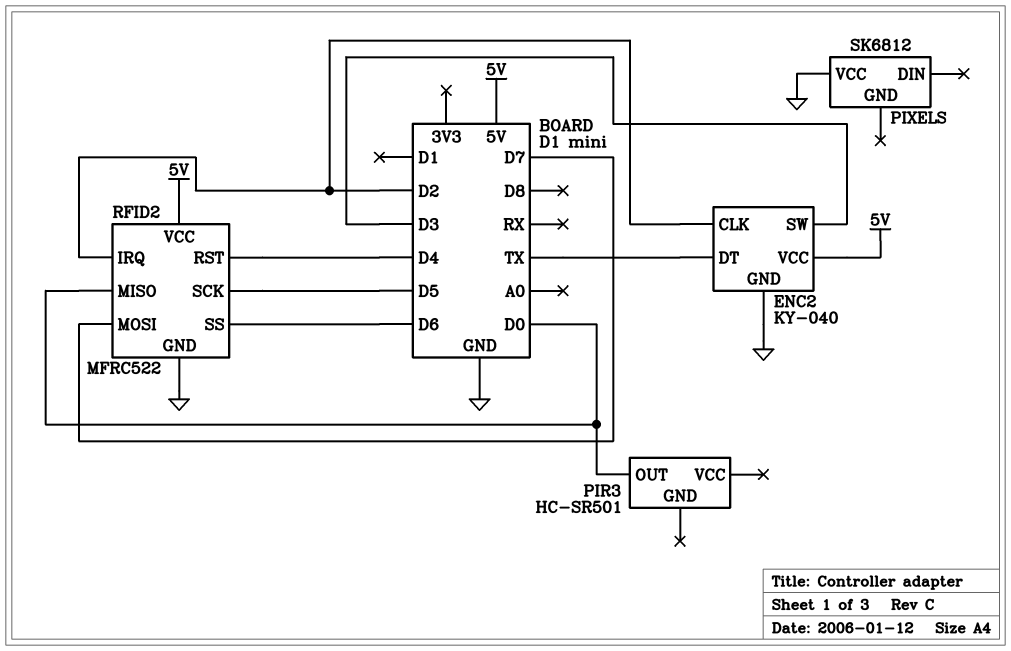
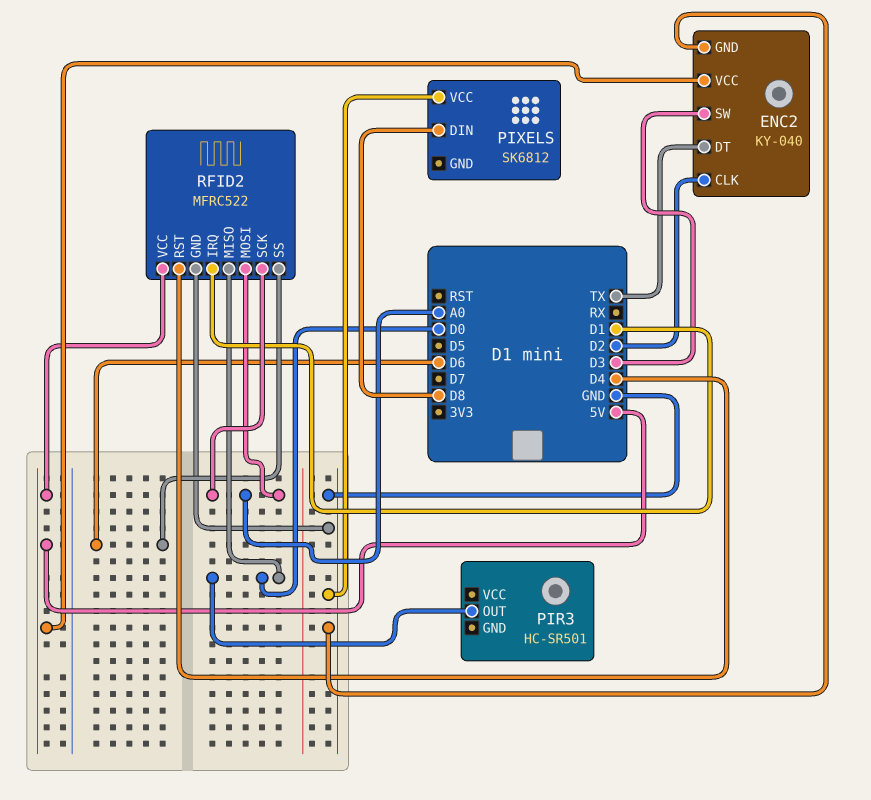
PIXELS pin DIN: none -> D8
RFID2 pin IRQ: D2 -> D1
RFID2 pin MOSI: D7 -> A0
RFID2 pin SCK: D5 -> A0

